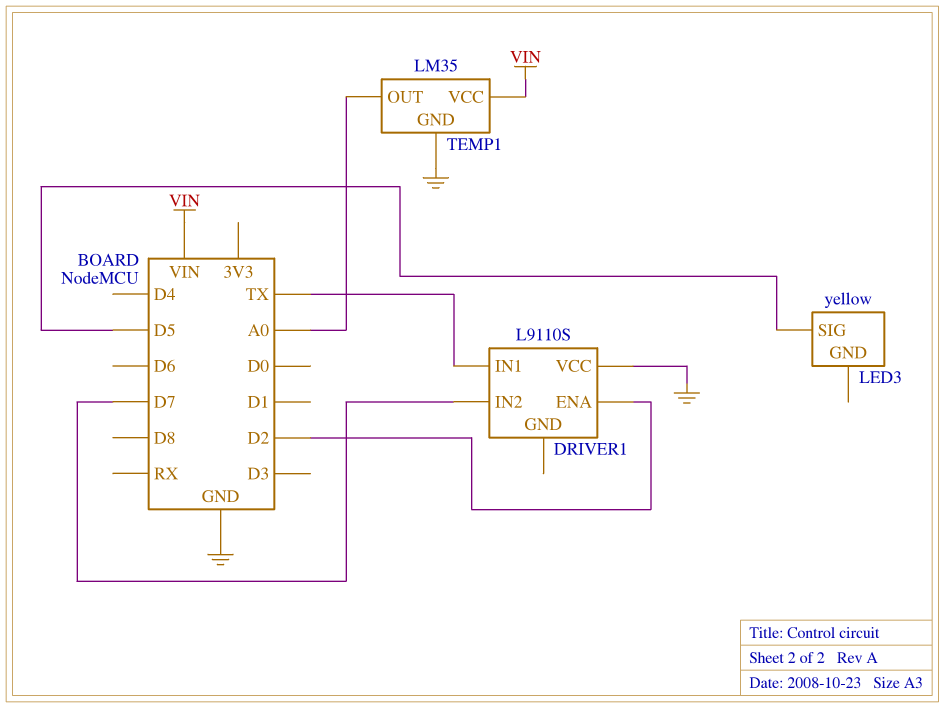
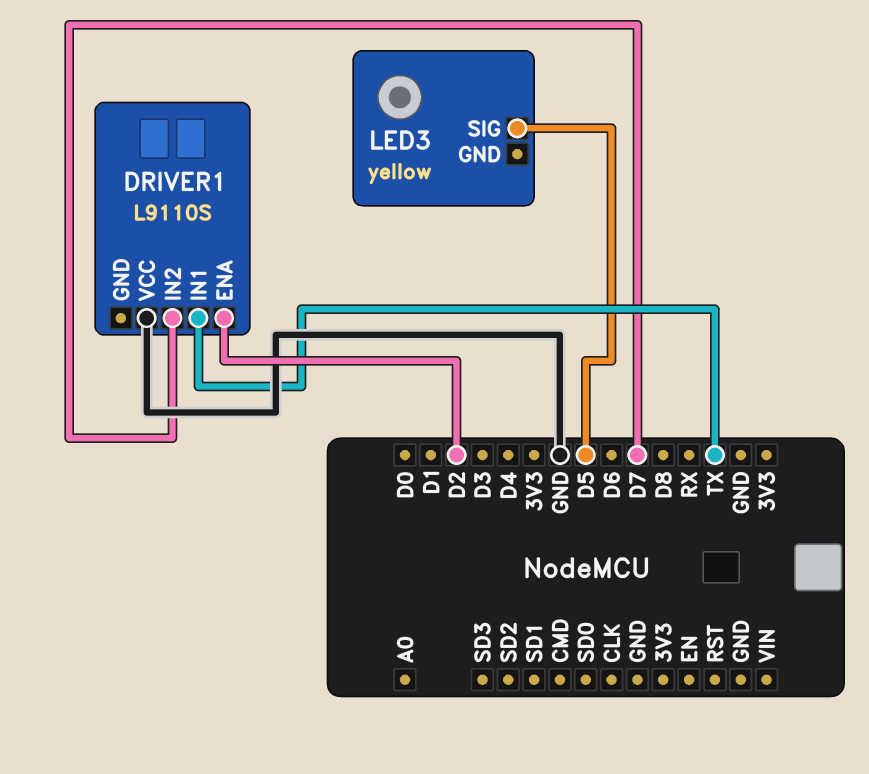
TEMP1: LM35 -> none
TEMP1 pin GND: GND -> none
TEMP1 pin OUT: A0 -> none
TEMP1 pin VCC: VIN -> none

